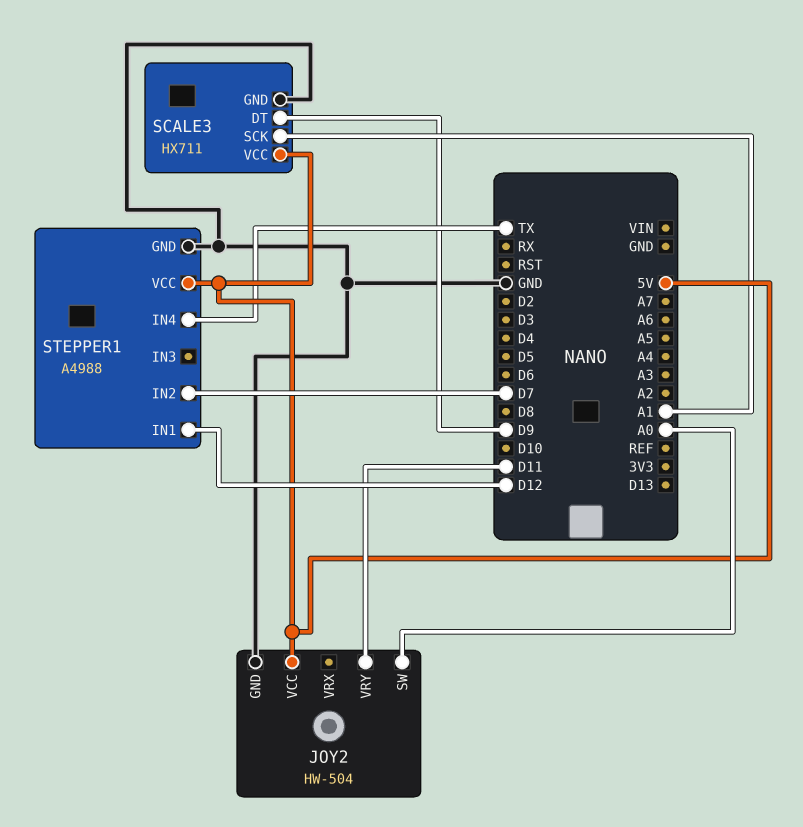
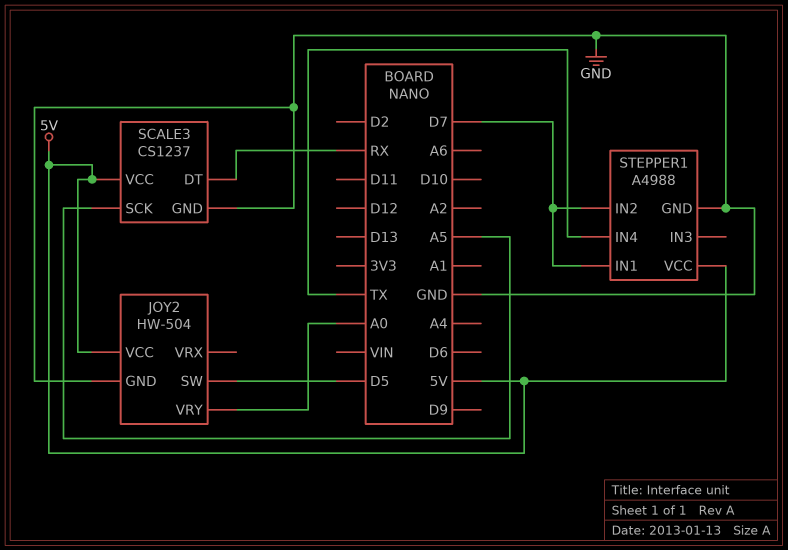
JOY2 pin SW: A0 -> D5
JOY2 pin VRY: D11 -> A0
SCALE3: HX711 -> CS1237
SCALE3 pin DT: D9 -> RX
SCALE3 pin SCK: A1 -> A5
STEPPER1 pin IN1: D12 -> D7

